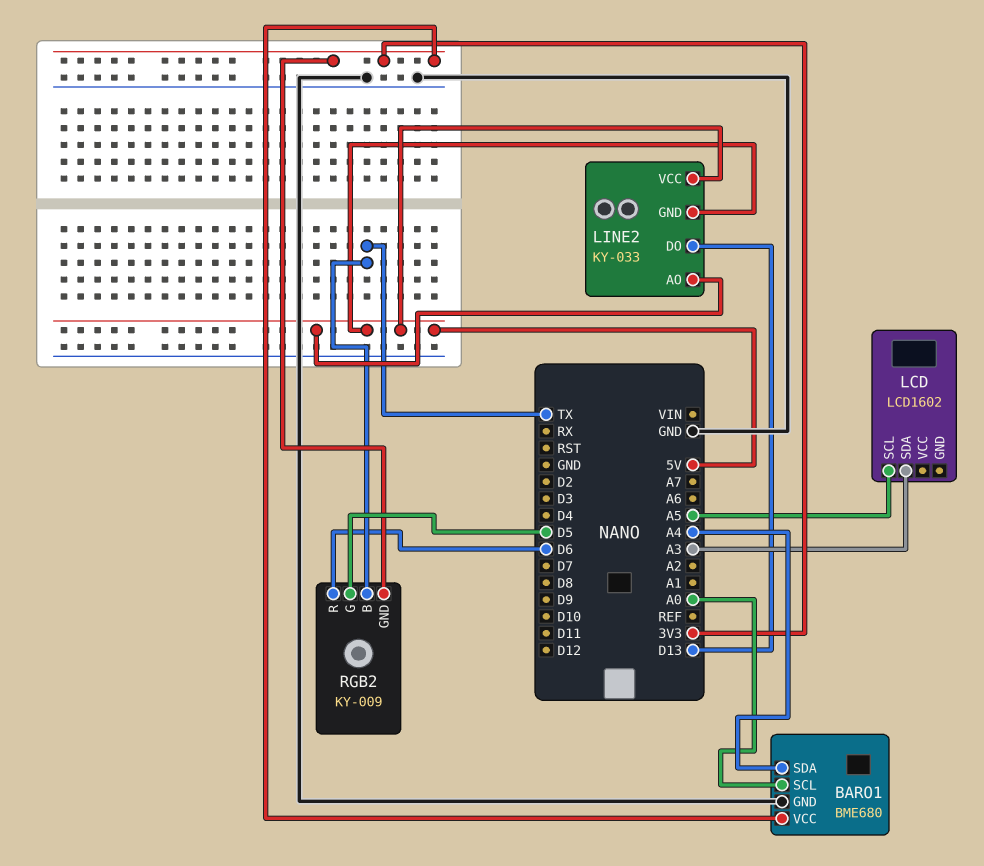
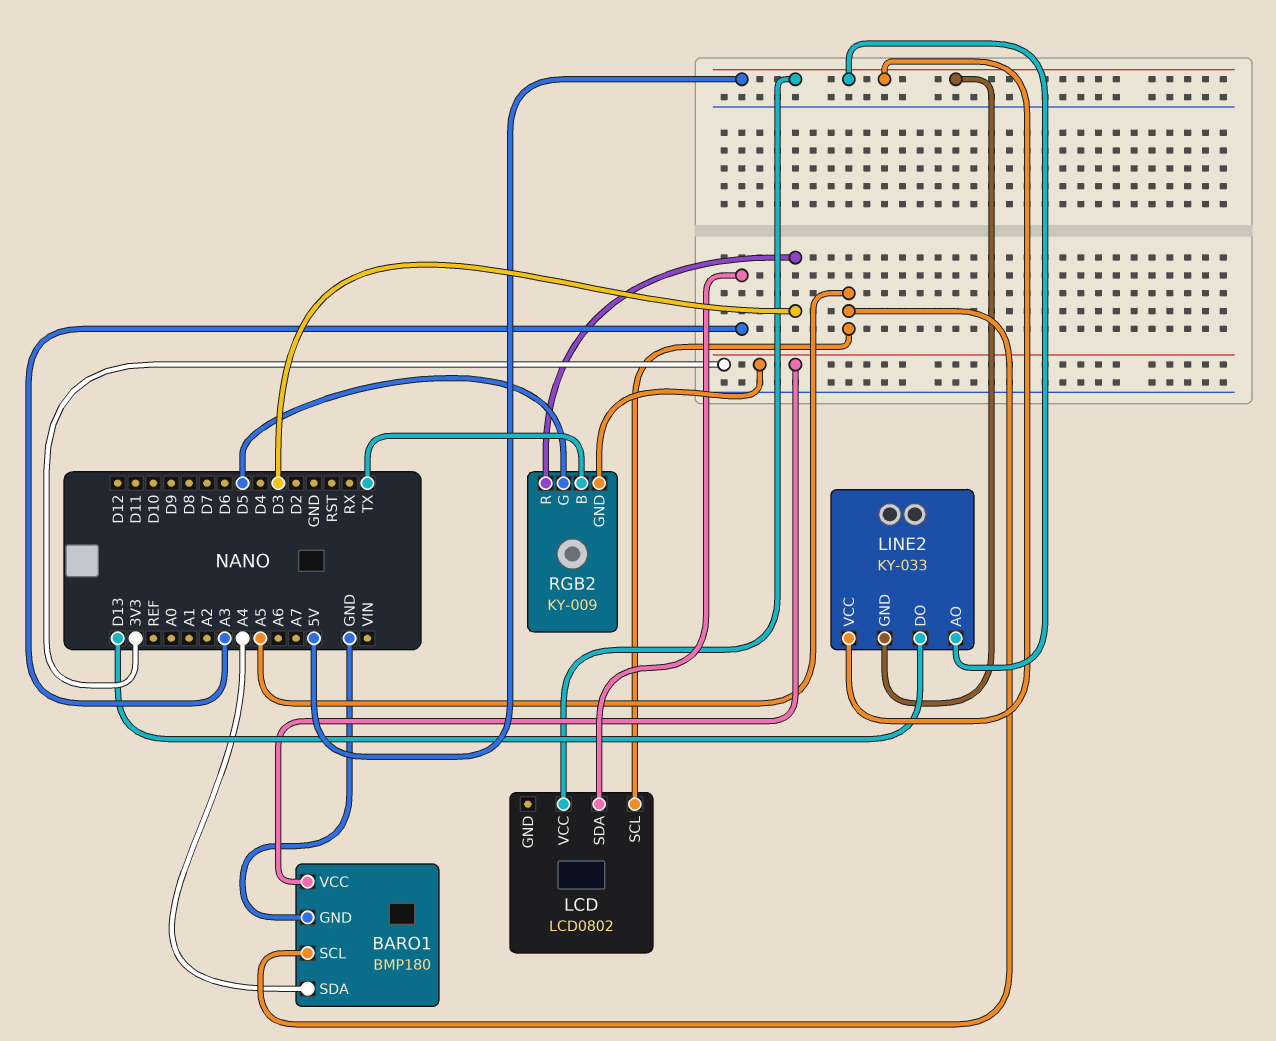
BARO1: BME680 -> BMP180
BARO1 pin SCL: A0 -> A5
LCD: LCD1602 -> LCD0802
LCD pin VCC: none -> 5V
RGB2 pin R: D6 -> D3

